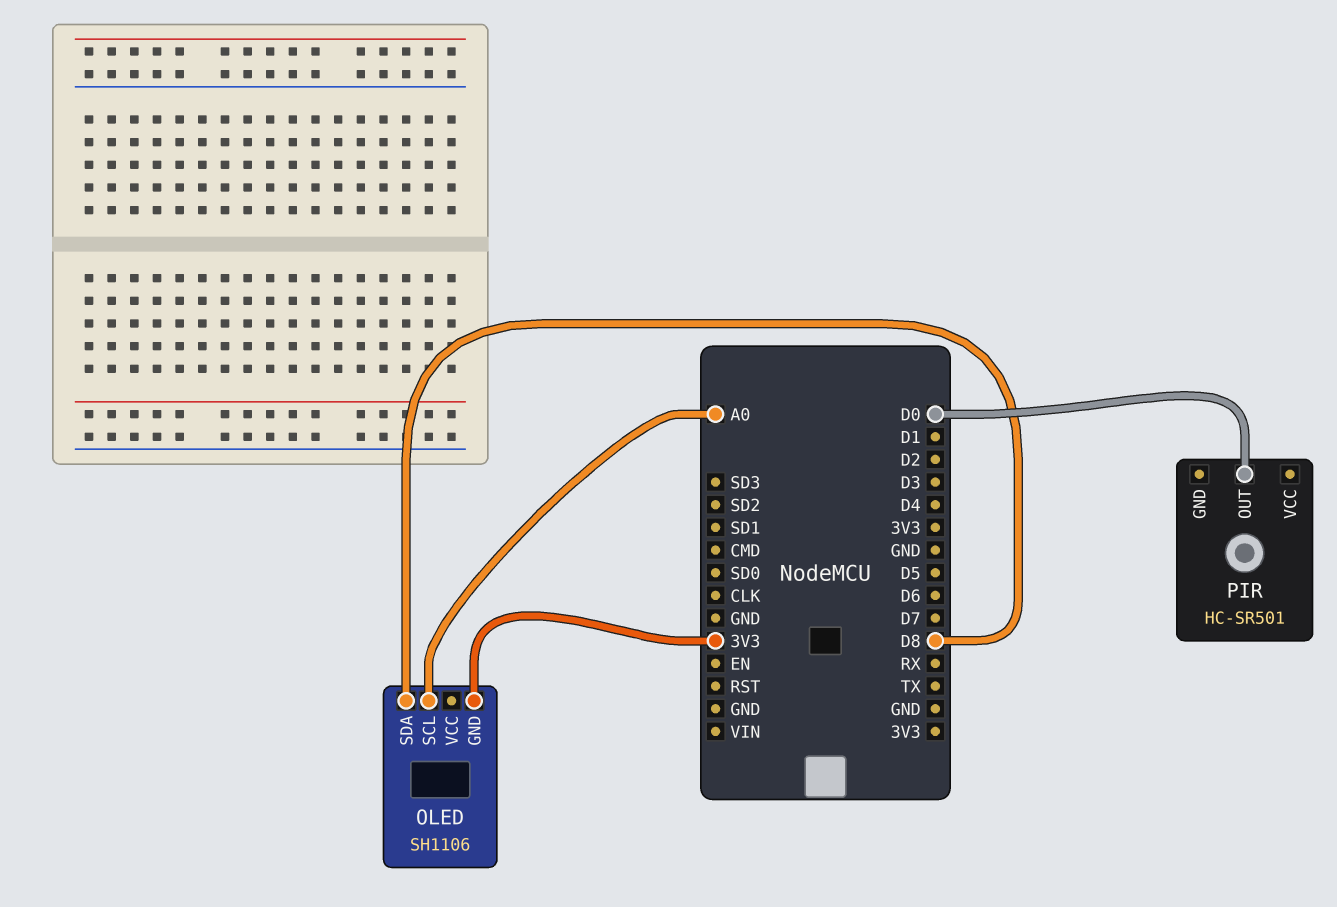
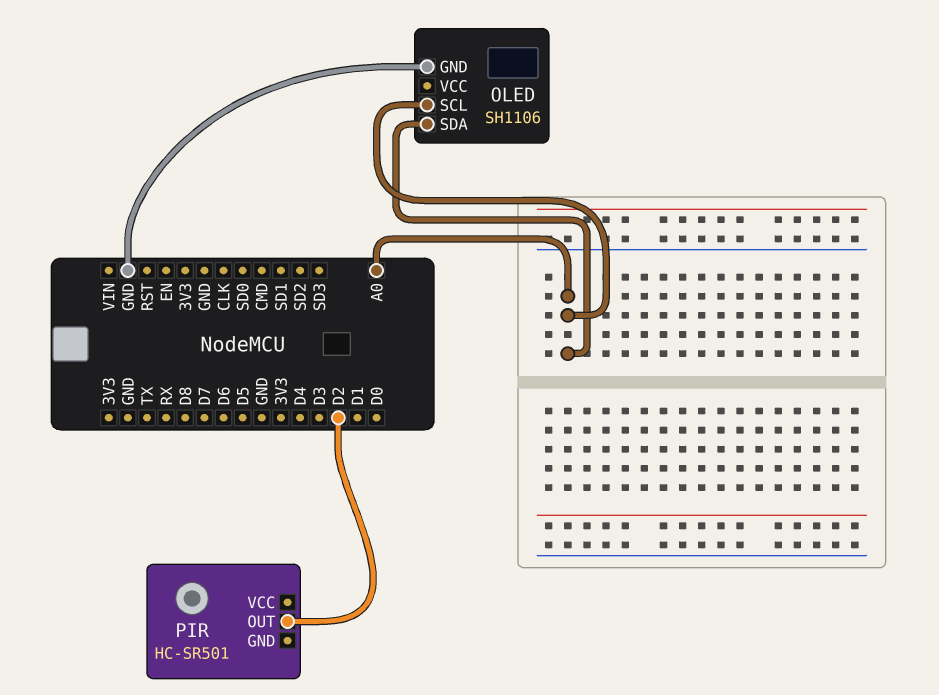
OLED pin GND: 3V3 -> GND
OLED pin SDA: D8 -> A0
PIR pin OUT: D0 -> D2

